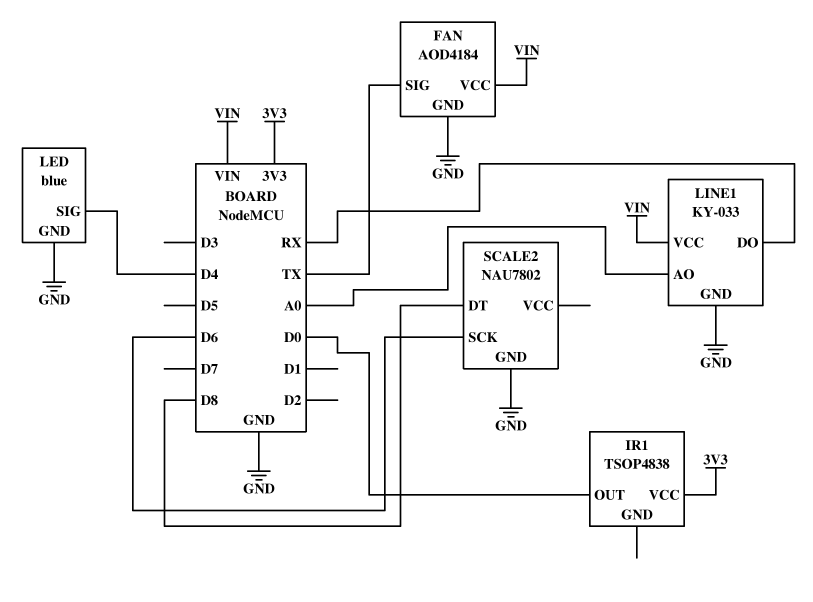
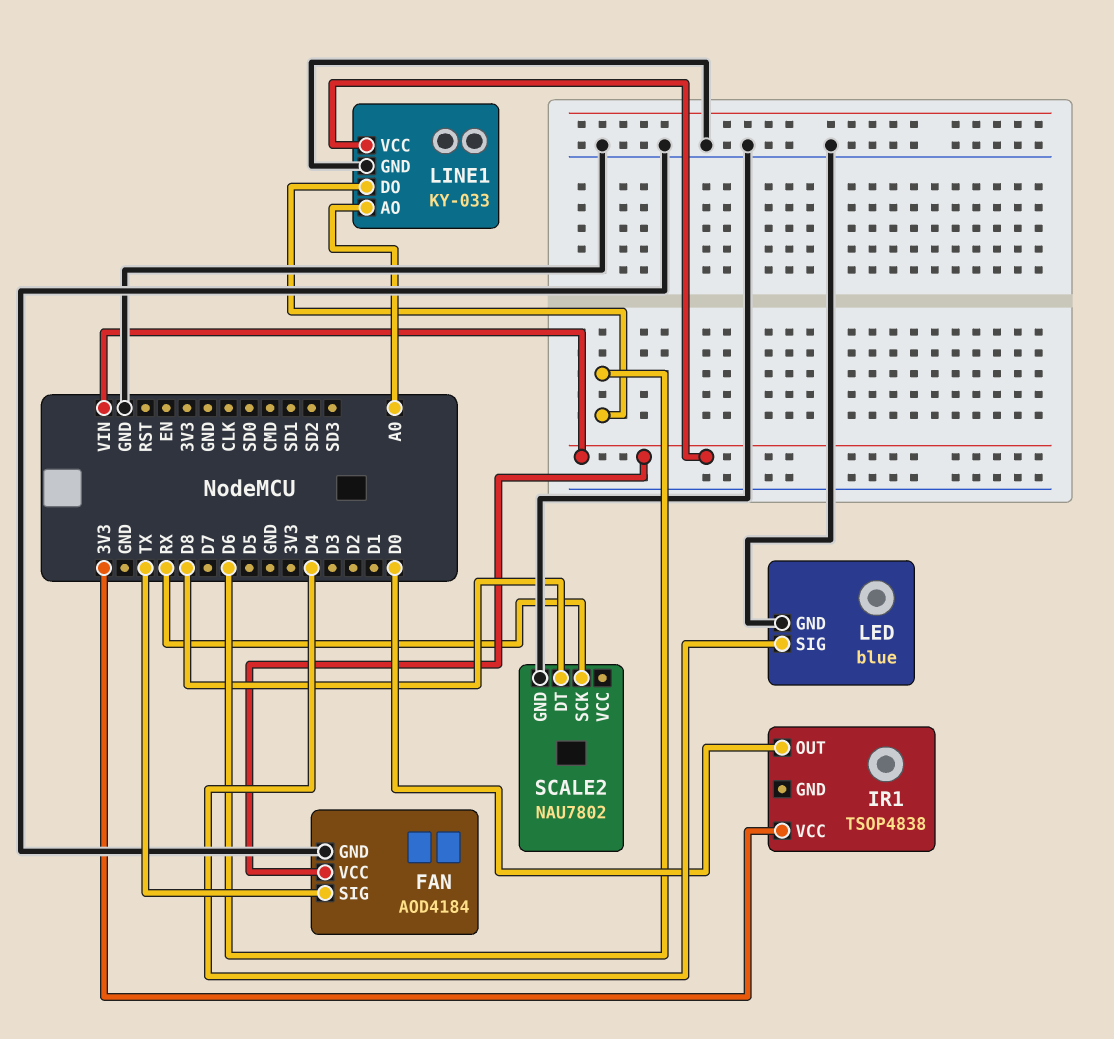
LINE1 pin DO: RX -> D6
SCALE2 pin SCK: D6 -> RX

